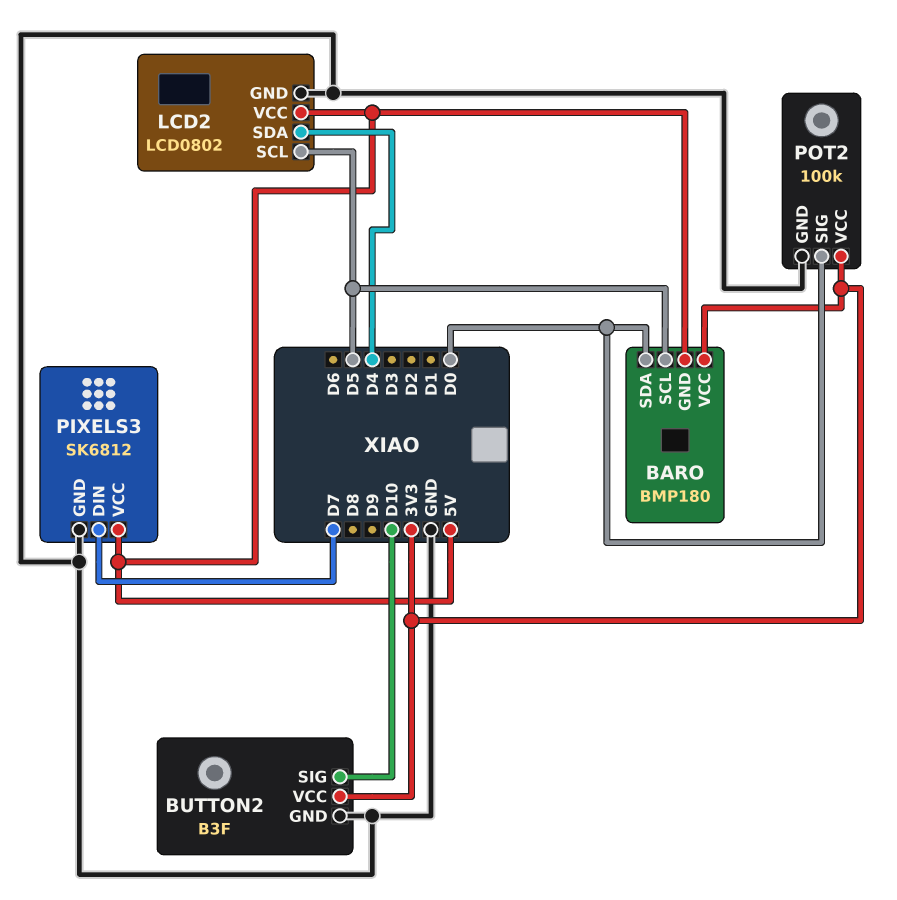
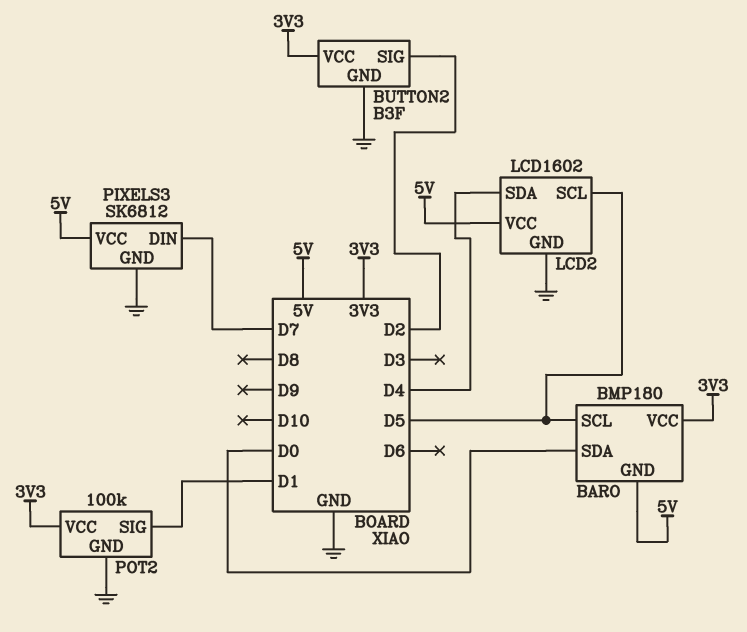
BUTTON2 pin SIG: D10 -> D2
LCD2: LCD0802 -> LCD1602
POT2 pin SIG: D0 -> D1

